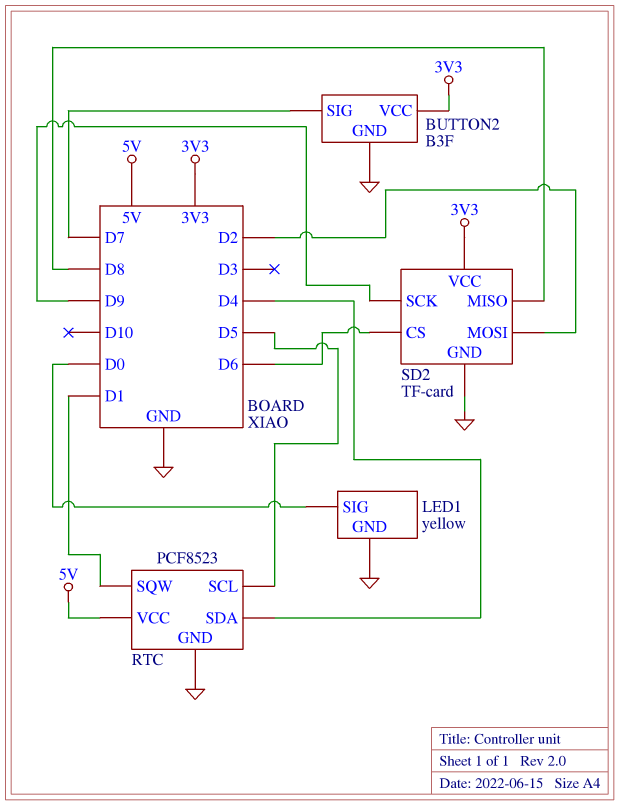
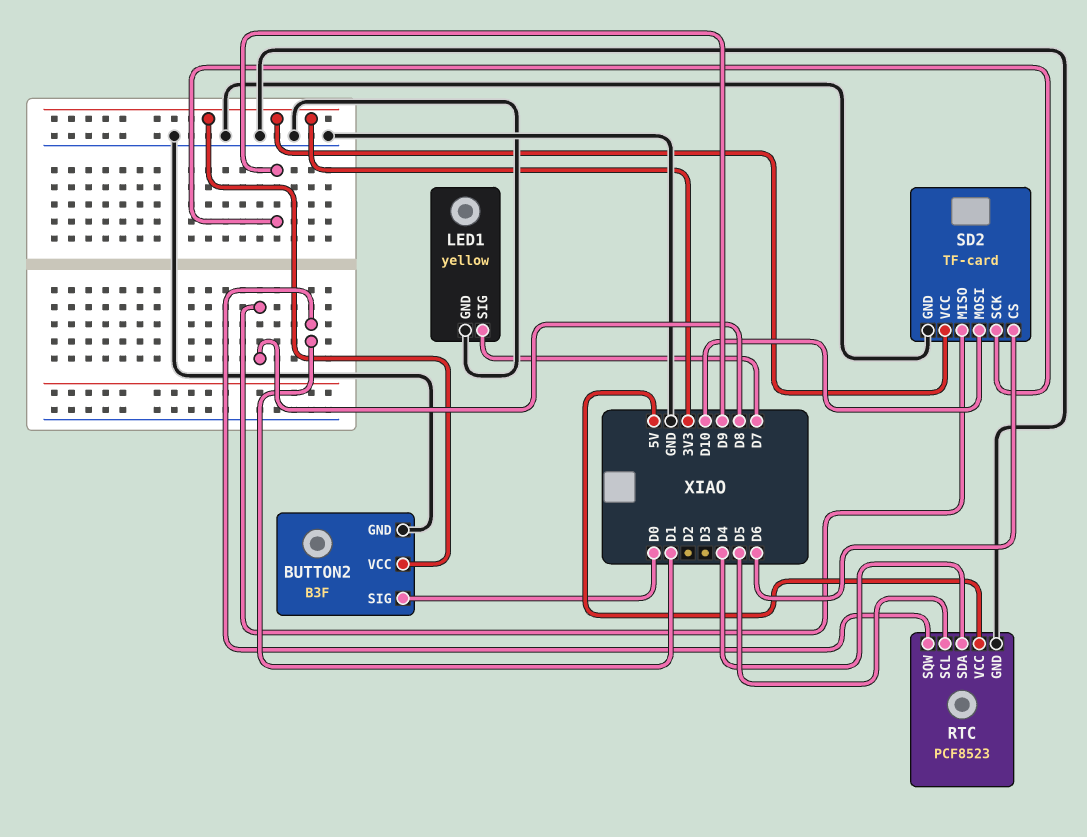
BUTTON2 pin SIG: D7 -> D0
LED1 pin SIG: D0 -> D7
SD2 pin MOSI: D2 -> D10

